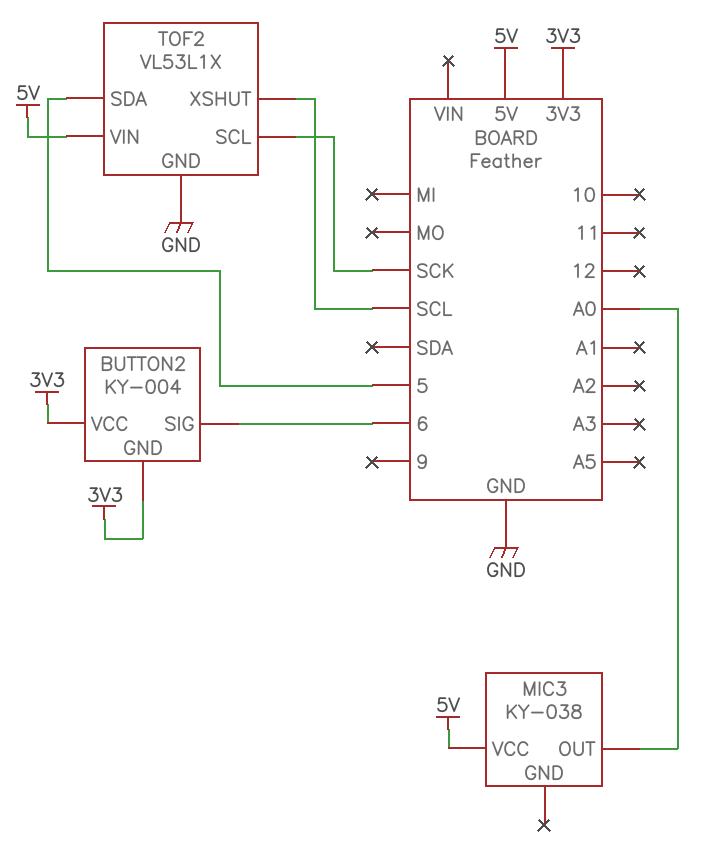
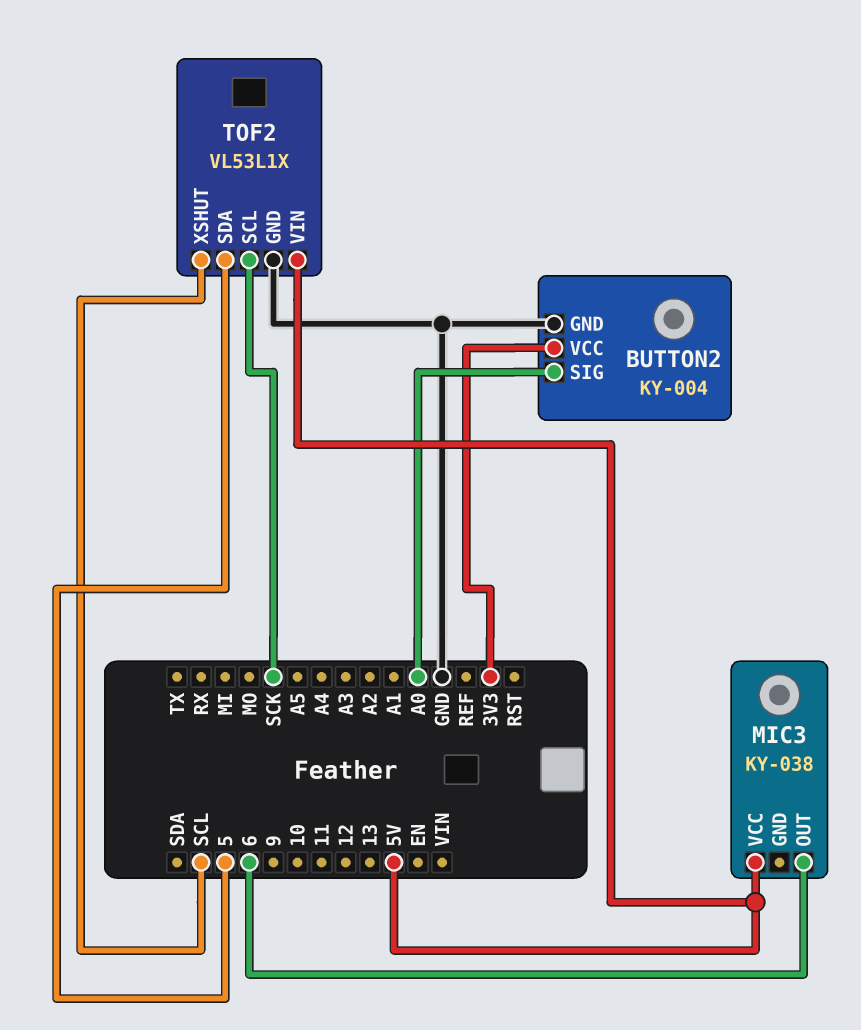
BUTTON2 pin GND: 3V3 -> GND
BUTTON2 pin SIG: 6 -> A0
MIC3 pin OUT: A0 -> 6

